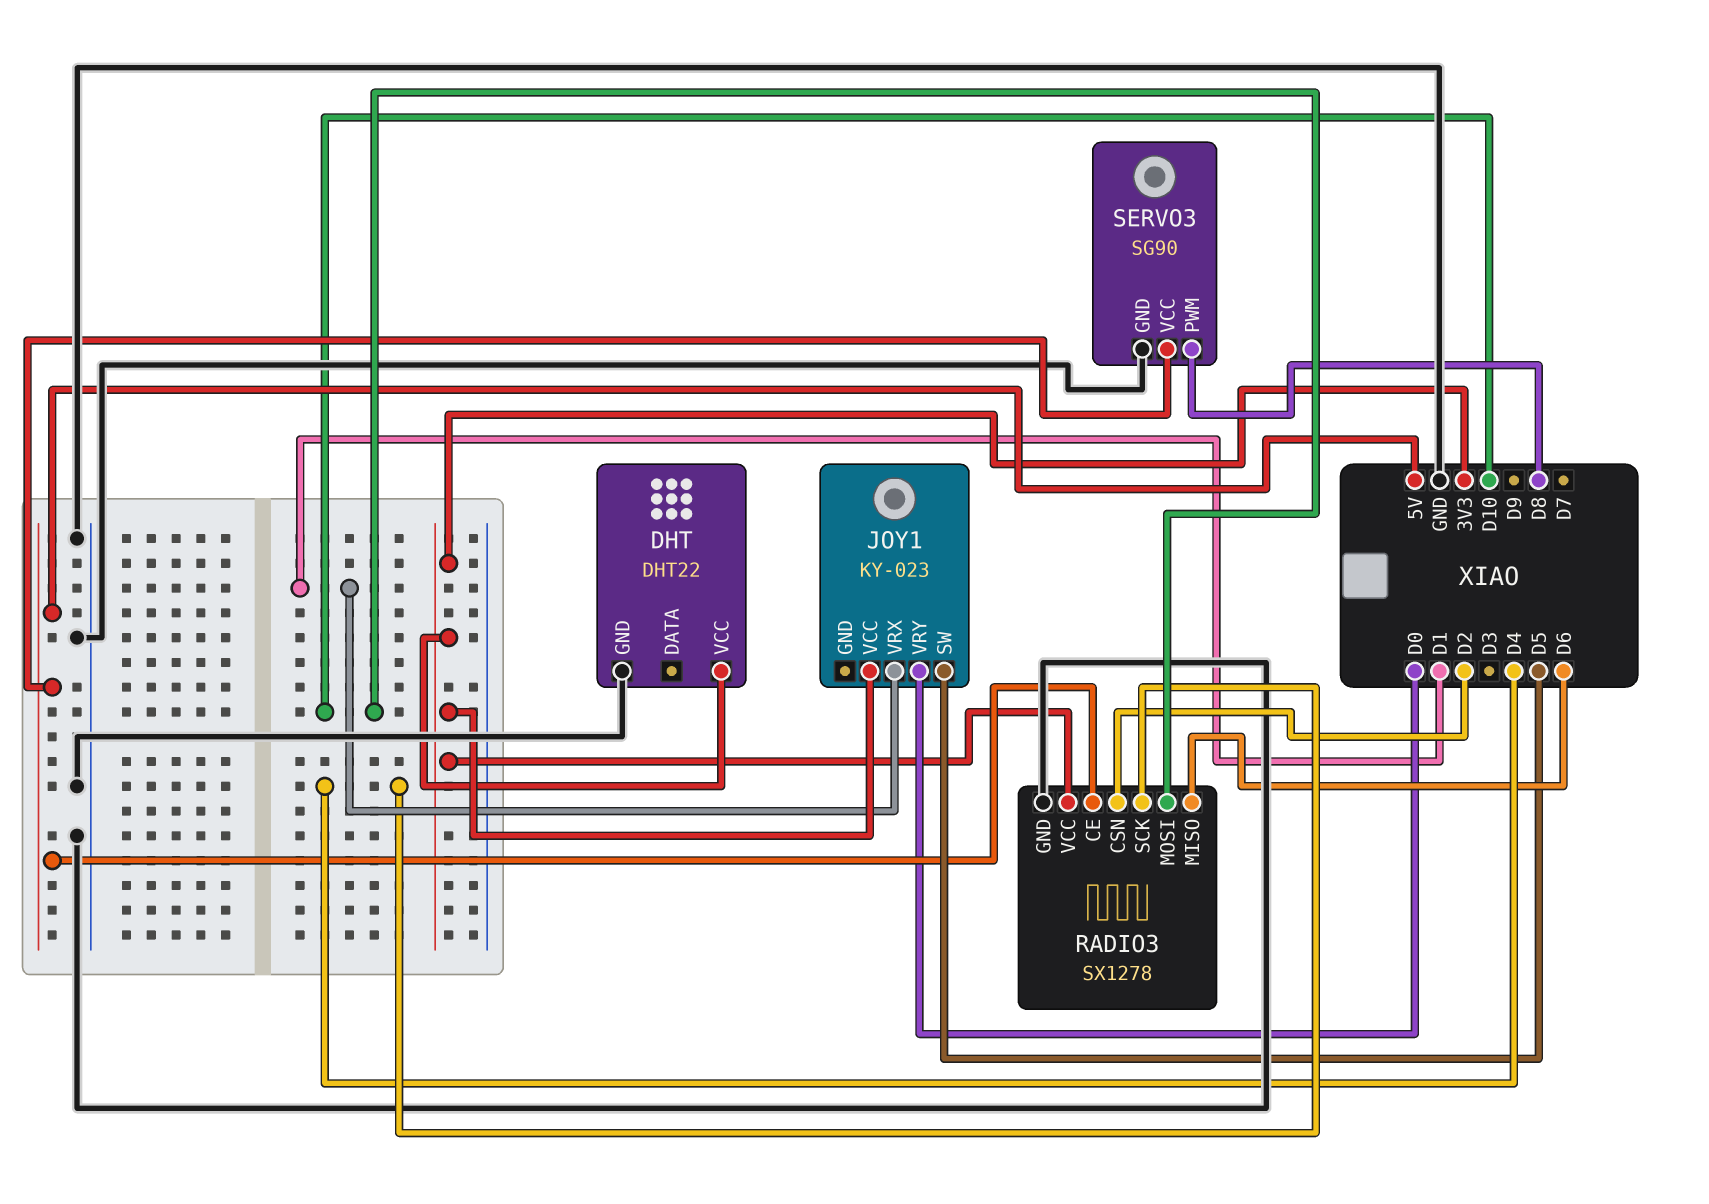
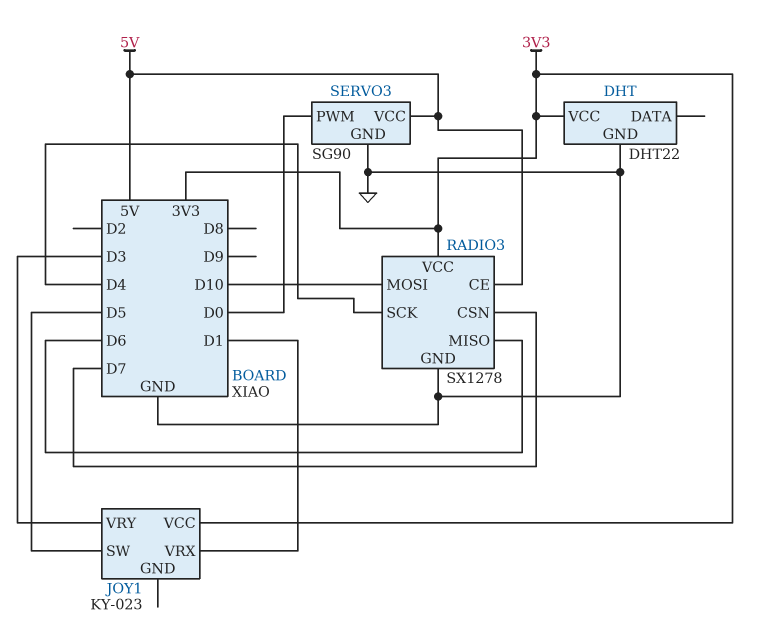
JOY1 pin VRY: D0 -> D3
RADIO3 pin CSN: D2 -> D7
SERVO3 pin PWM: D8 -> D0

